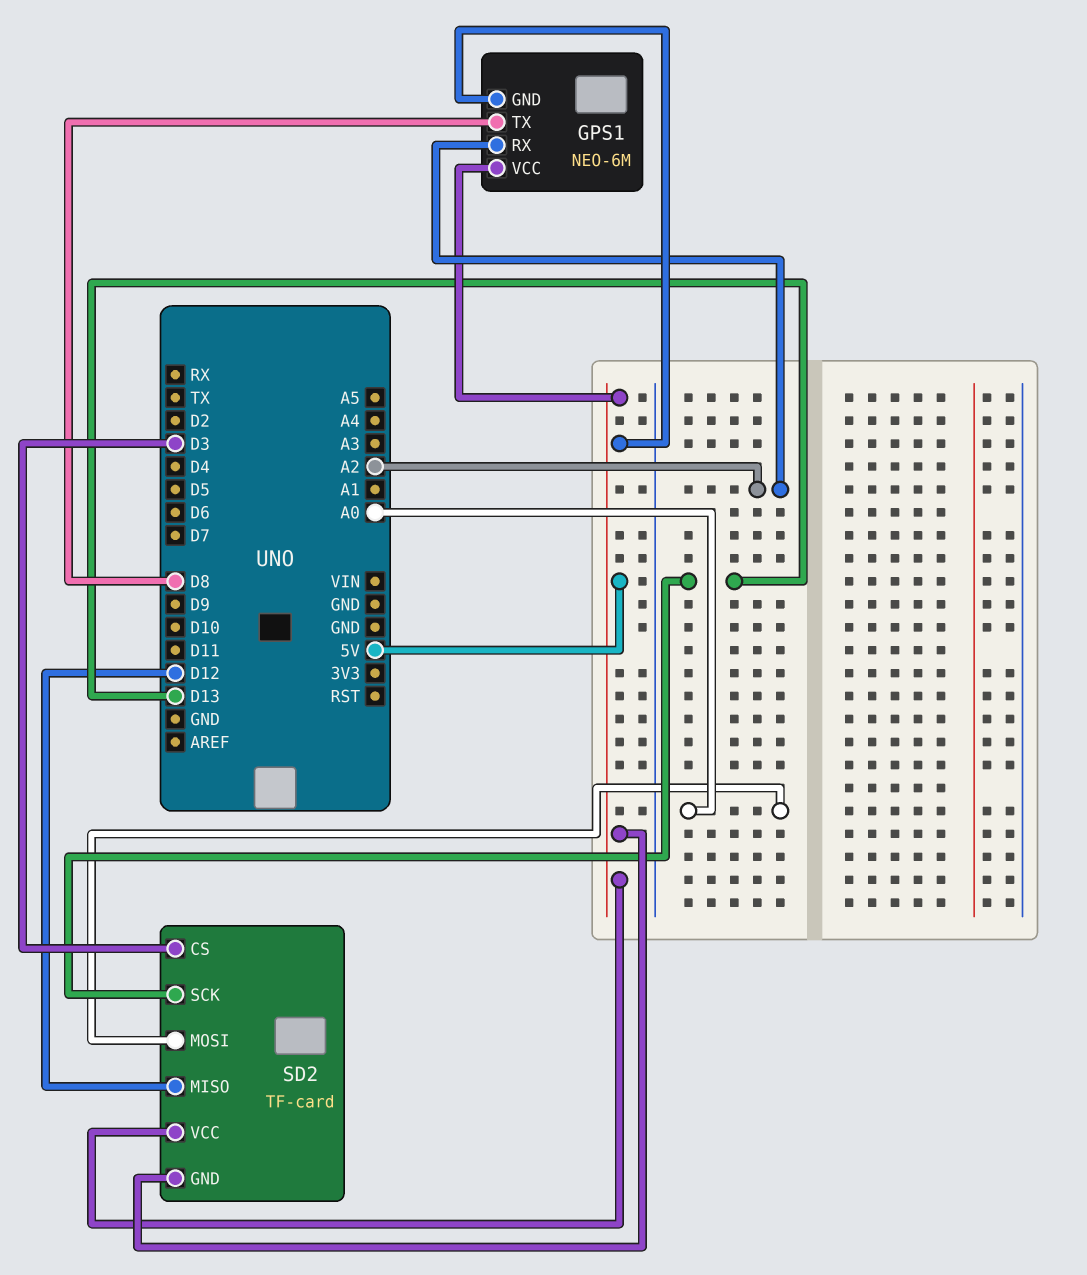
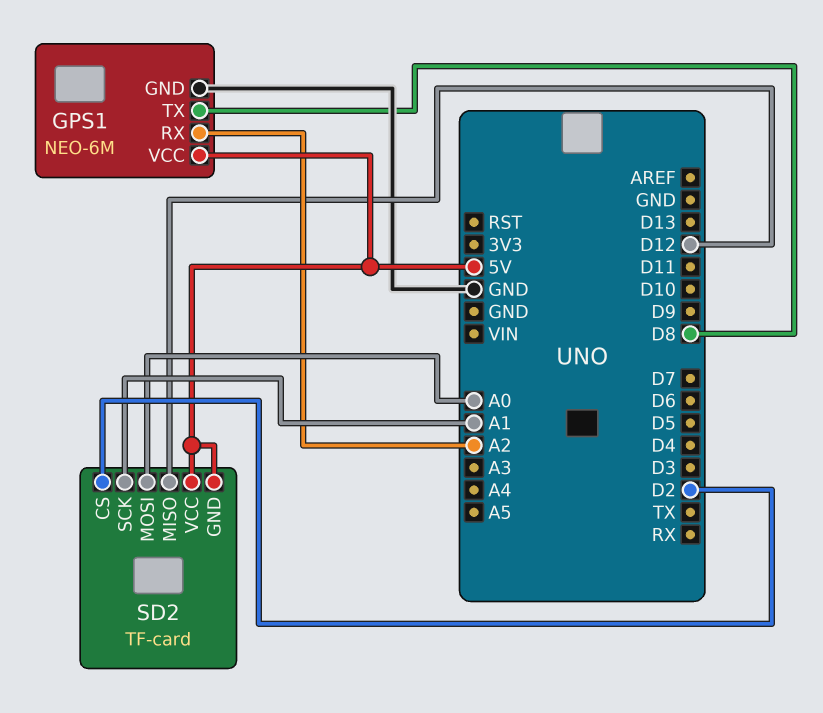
GPS1 pin GND: 5V -> GND
SD2 pin CS: D3 -> D2
SD2 pin SCK: D13 -> A1

